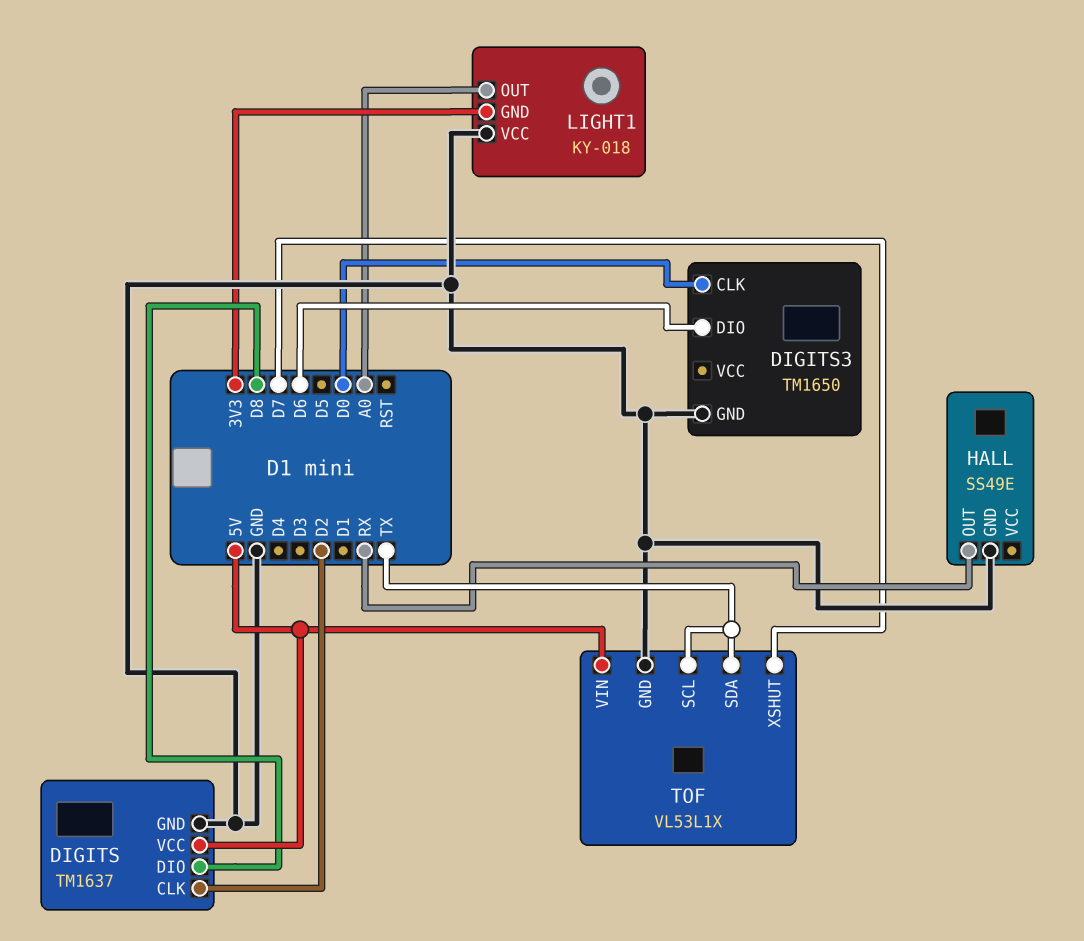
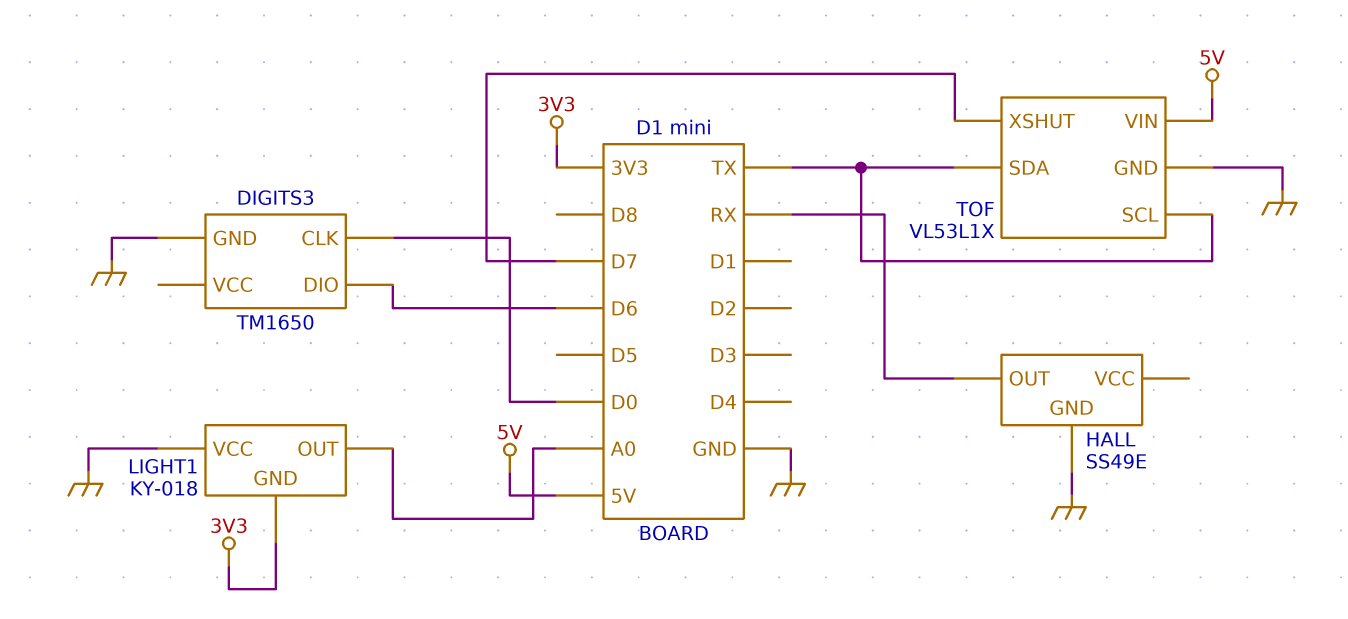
DIGITS: TM1637 -> none
DIGITS pin CLK: D2 -> none
DIGITS pin DIO: D8 -> none
DIGITS pin GND: GND -> none
DIGITS pin VCC: 5V -> none

